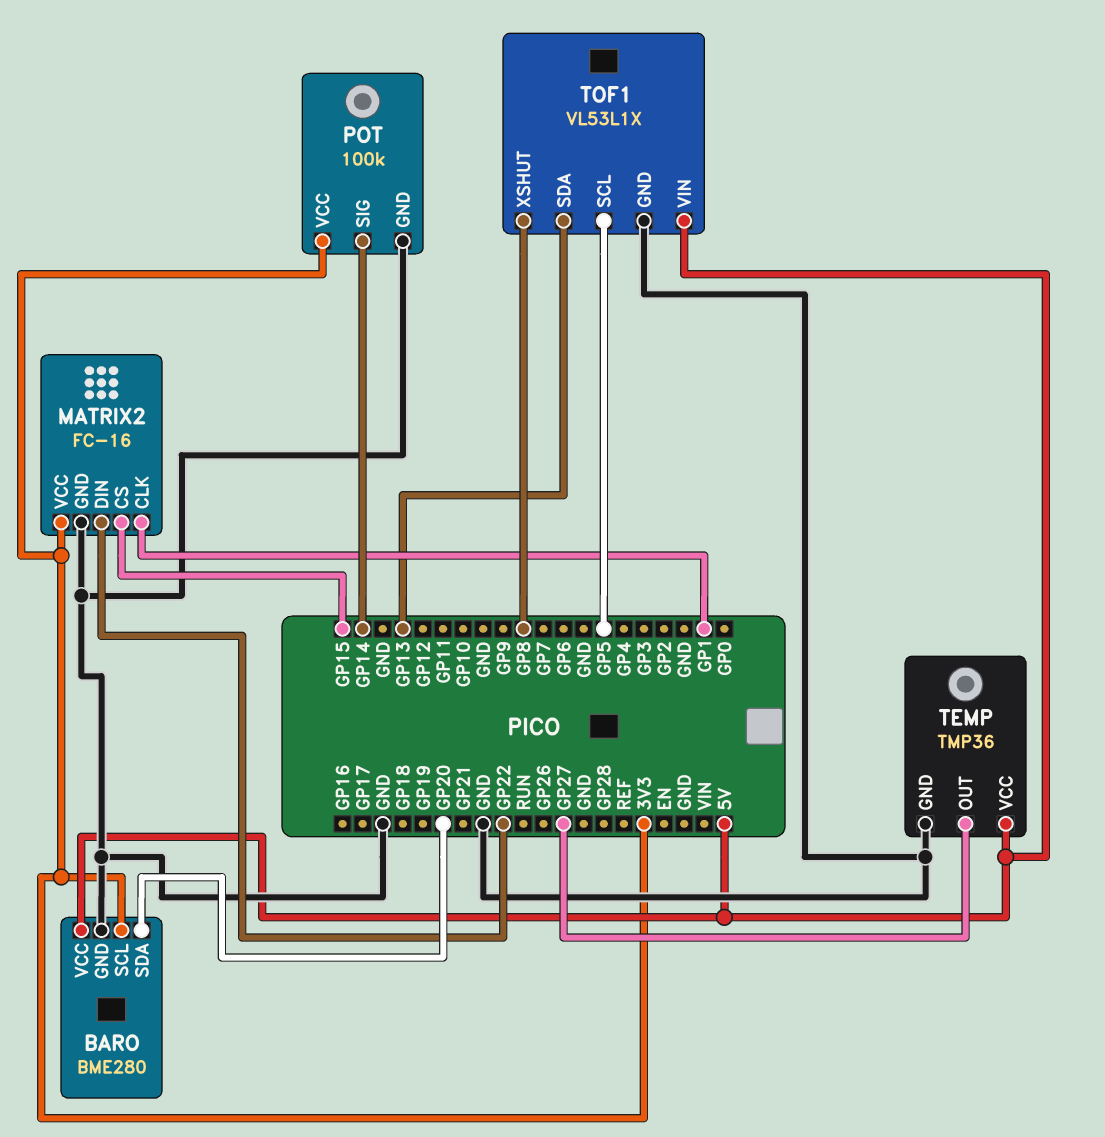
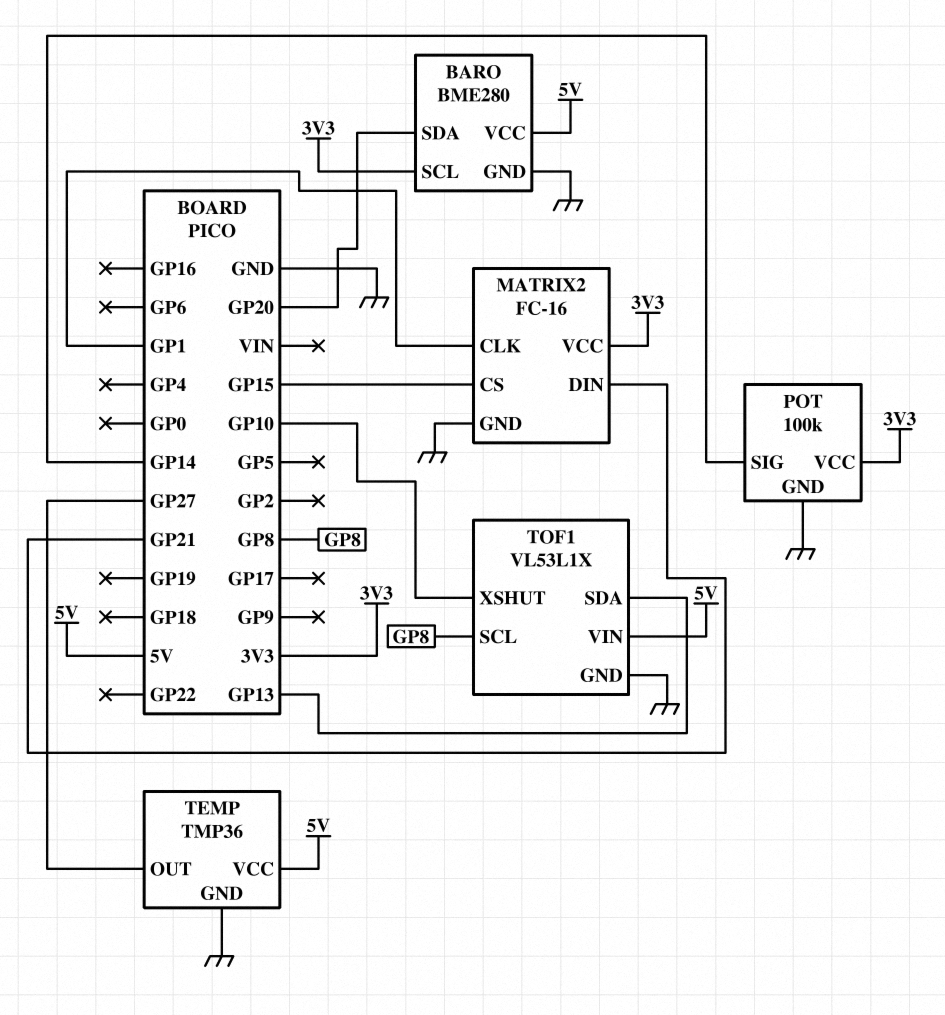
MATRIX2 pin DIN: GP22 -> GP21
TOF1 pin SCL: GP5 -> GP8
TOF1 pin XSHUT: GP8 -> GP10

